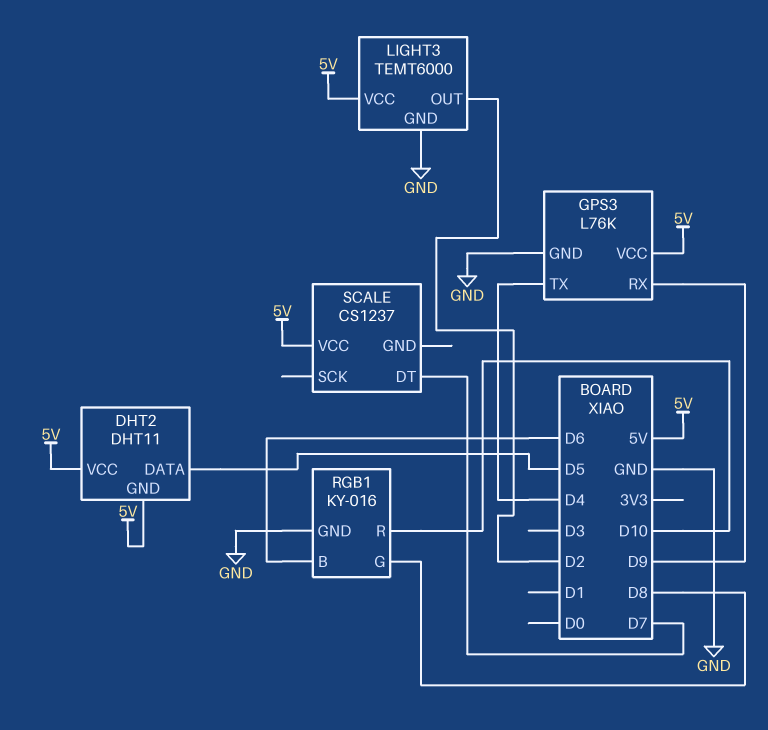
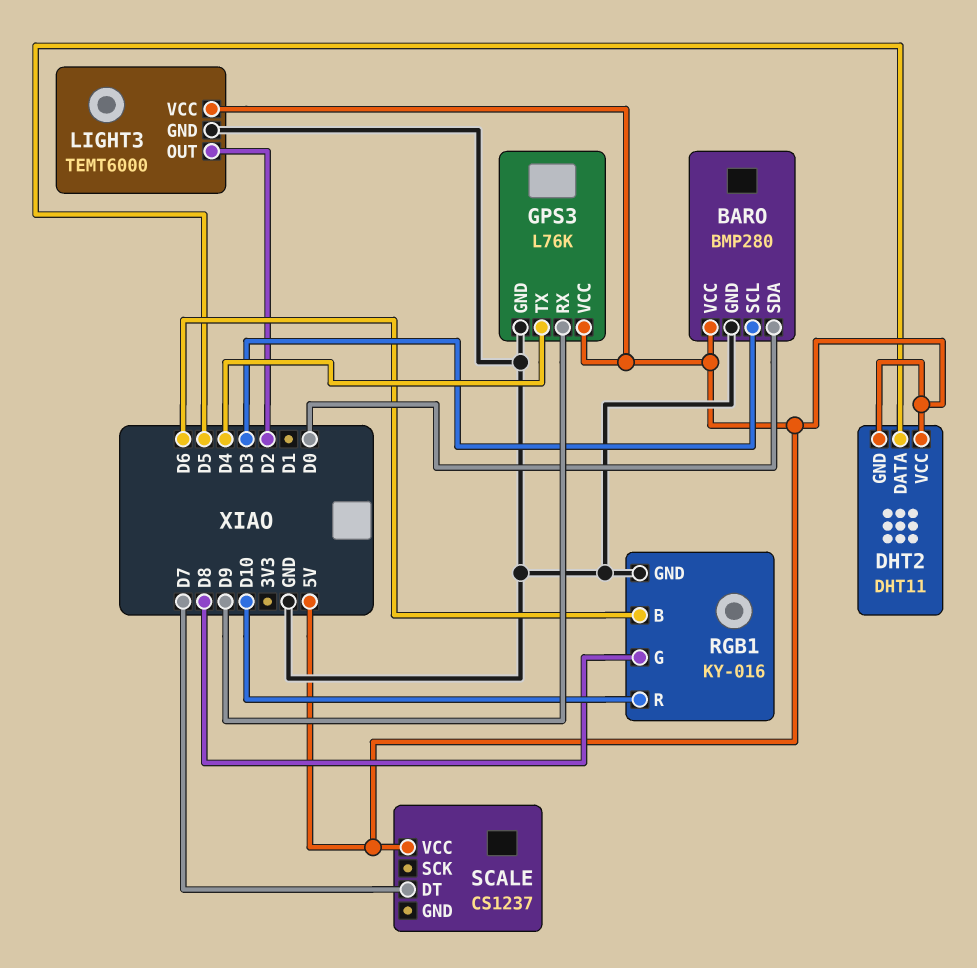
BARO: none -> BMP280
BARO pin GND: none -> GND
BARO pin SCL: none -> D3
BARO pin SDA: none -> D0
BARO pin VCC: none -> 5V

